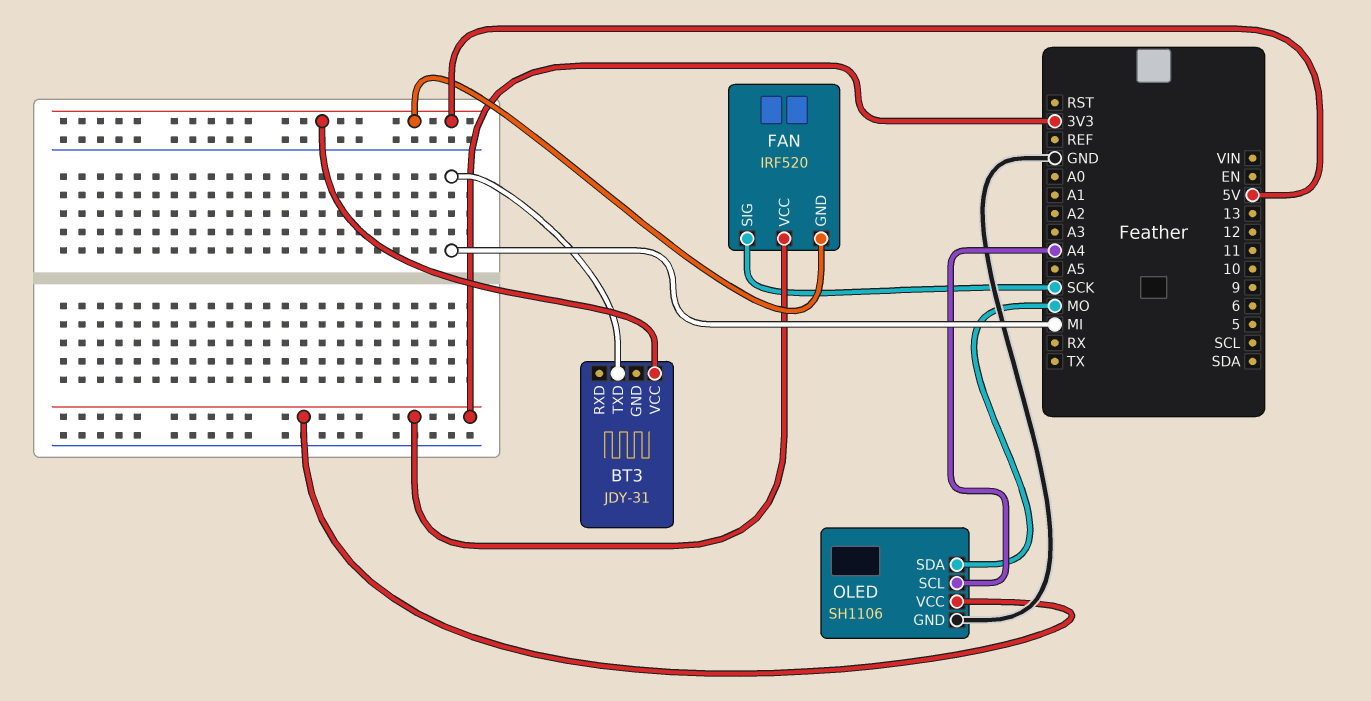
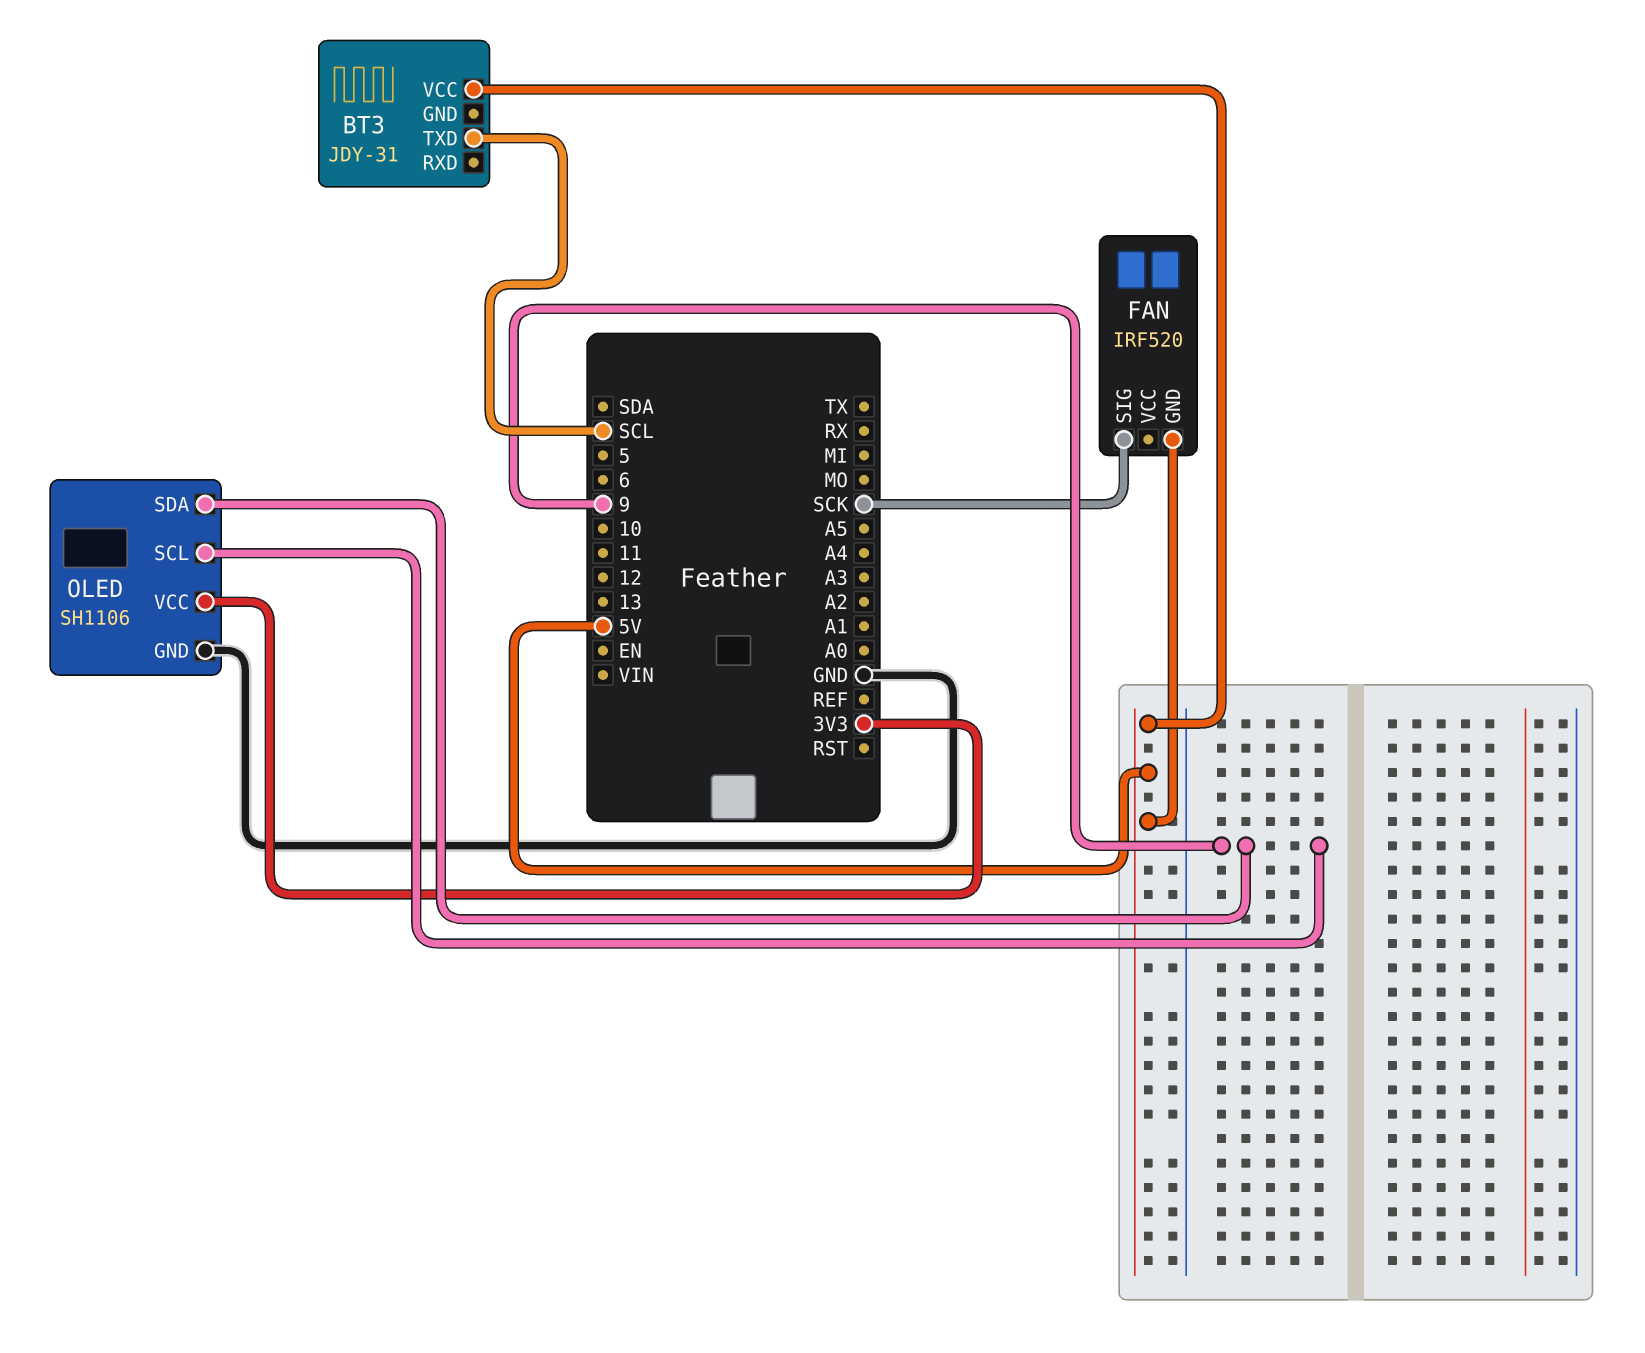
BT3 pin TXD: MI -> SCL
FAN pin VCC: 3V3 -> none
OLED pin SCL: A4 -> 9
OLED pin SDA: MO -> 9

